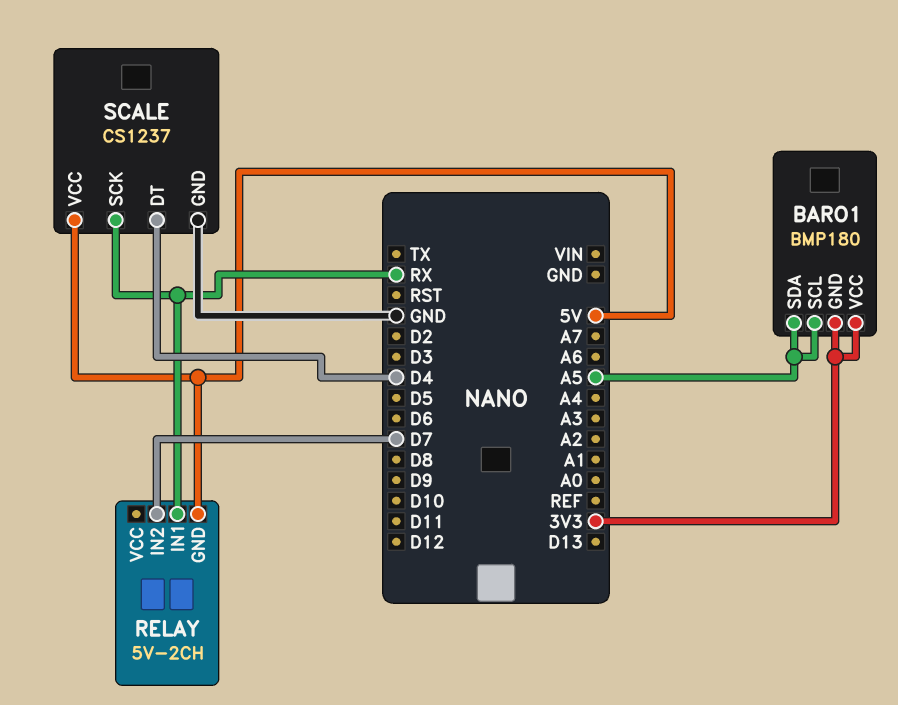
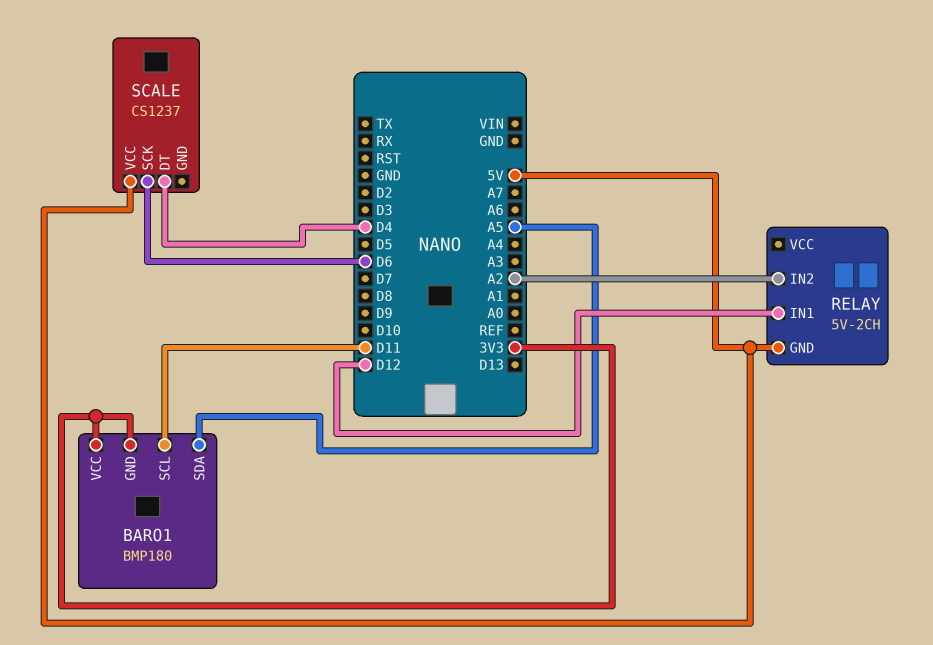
BARO1 pin SCL: A5 -> D11
RELAY pin IN1: RX -> D12
RELAY pin IN2: D7 -> A2
SCALE pin GND: GND -> none
SCALE pin SCK: RX -> D6

